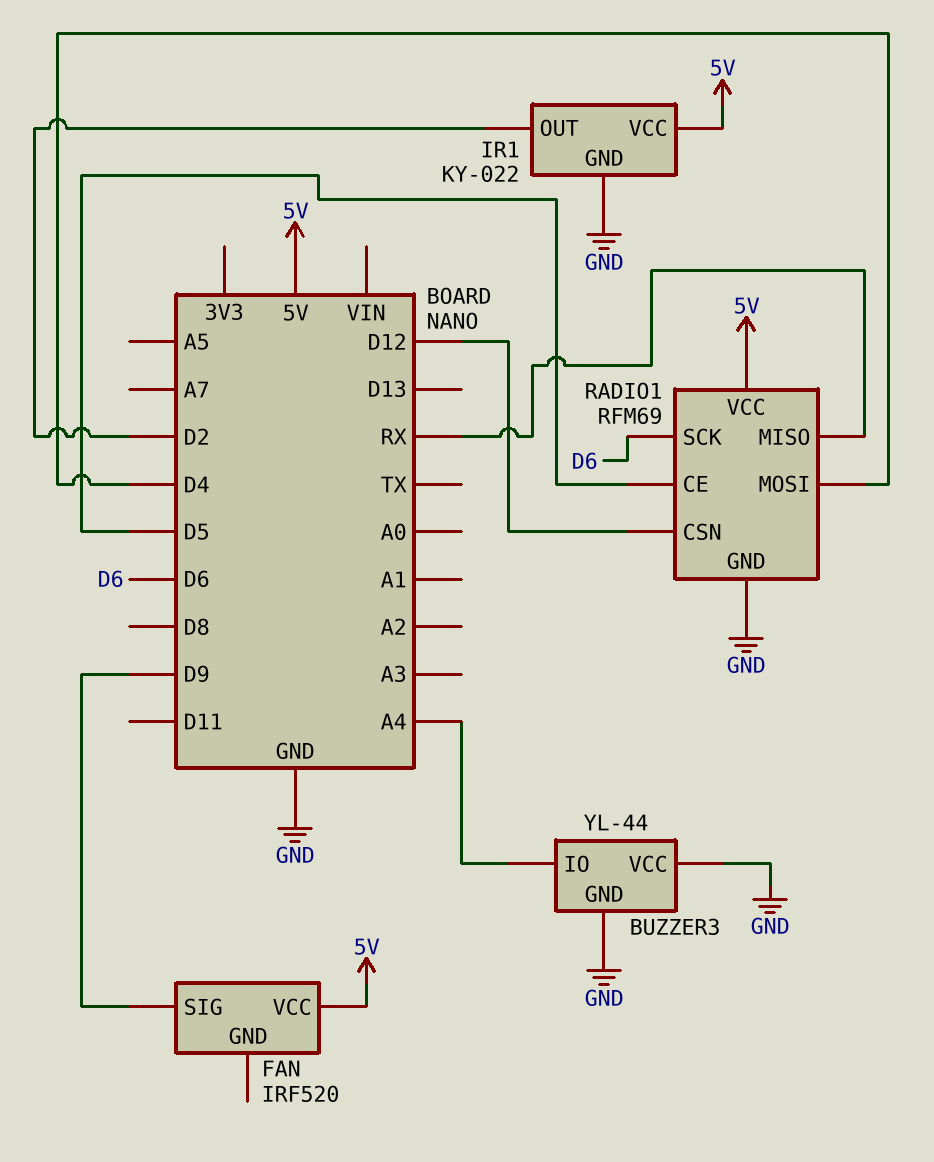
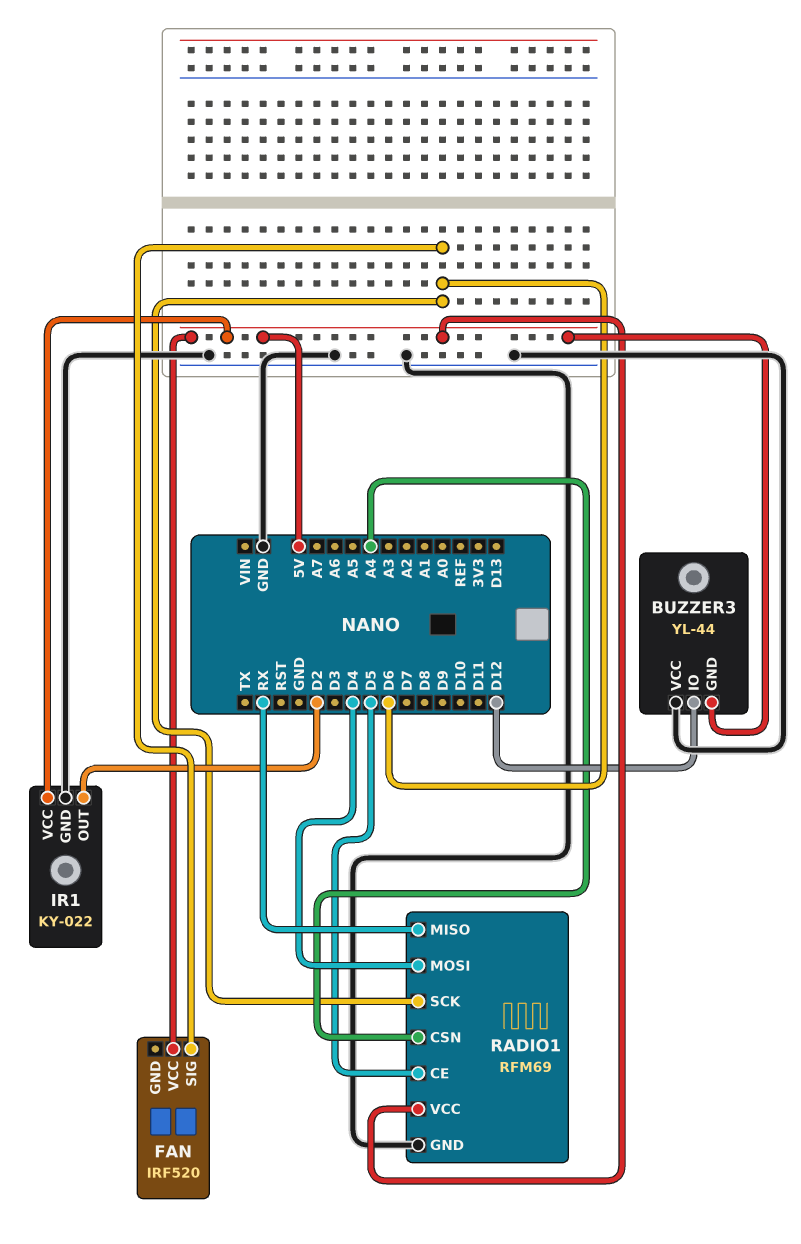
BUZZER3 pin GND: GND -> 5V
BUZZER3 pin IO: A4 -> D12
FAN pin SIG: D9 -> D6
RADIO1 pin CSN: D12 -> A4

